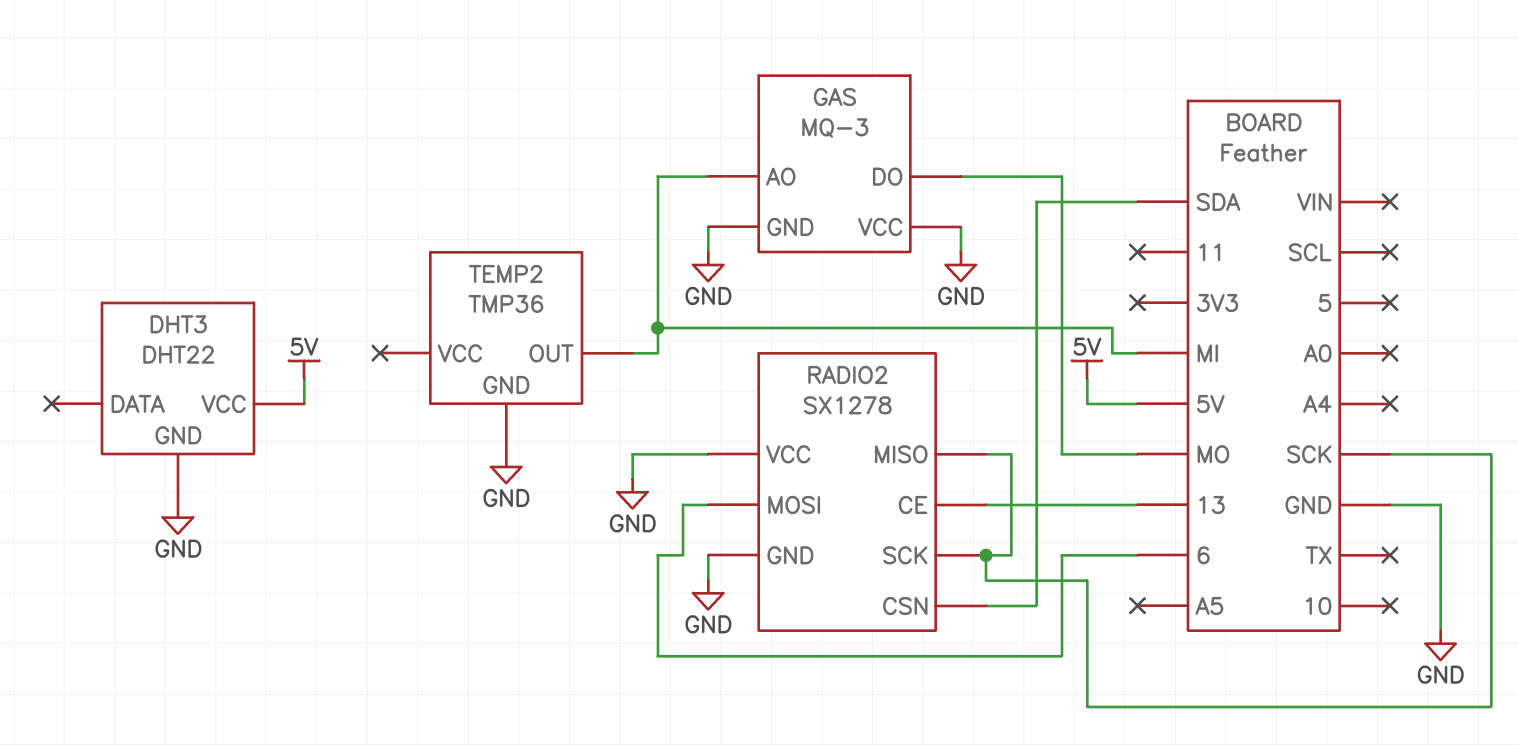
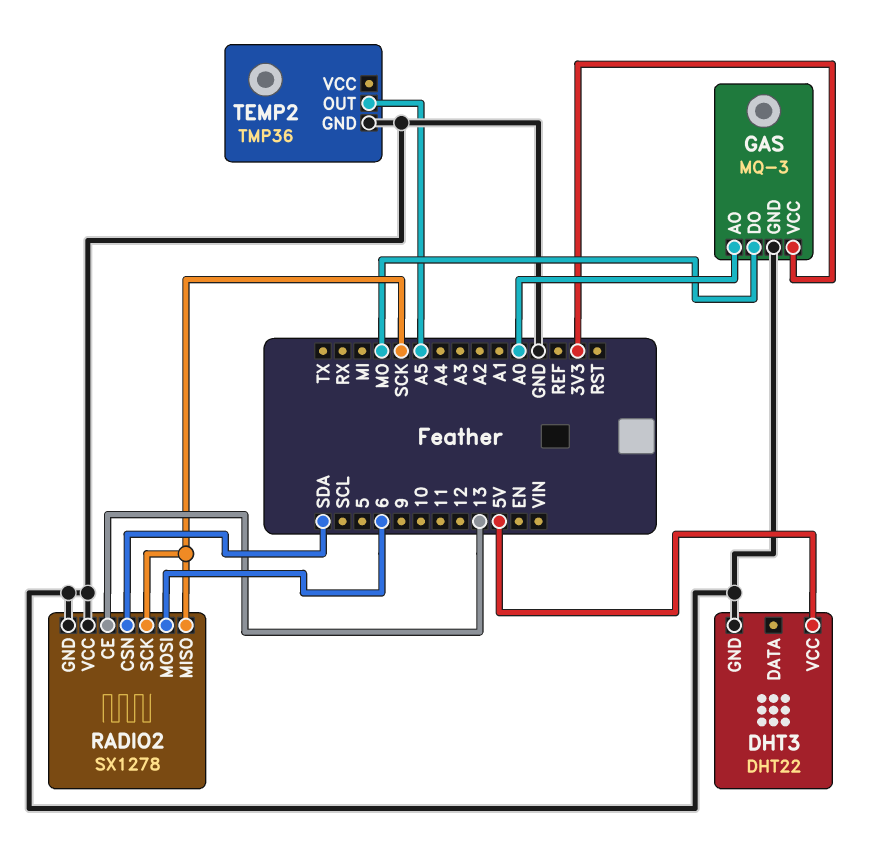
GAS pin AO: MI -> A0
GAS pin VCC: GND -> 3V3
TEMP2 pin OUT: MI -> A5

